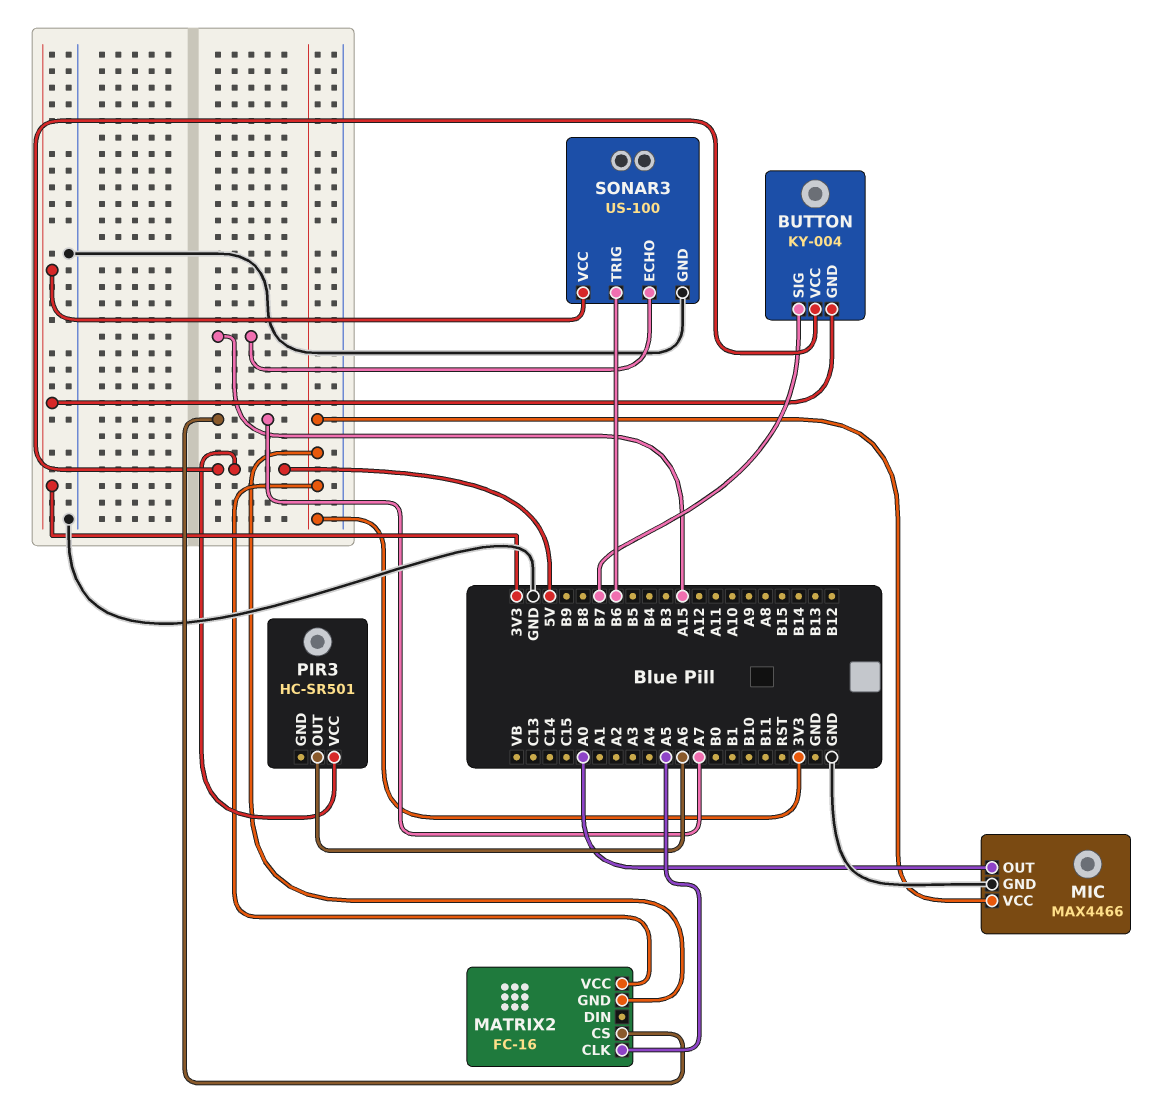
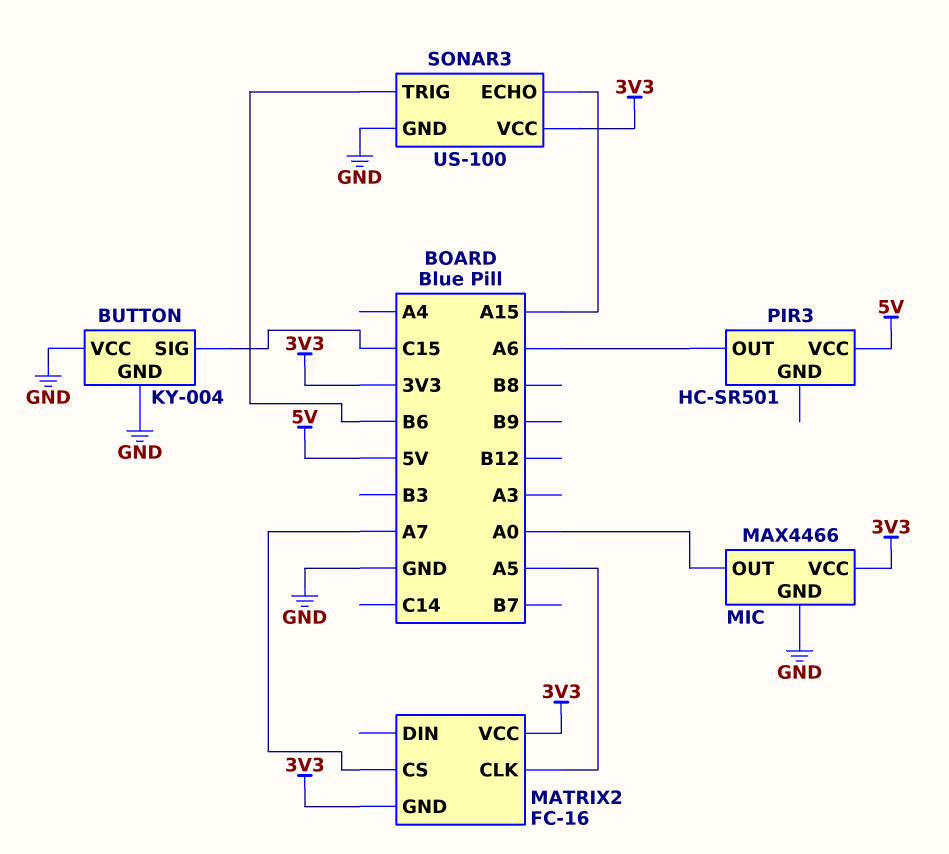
BUTTON pin GND: 3V3 -> GND
BUTTON pin SIG: B7 -> C15
BUTTON pin VCC: 5V -> GND

